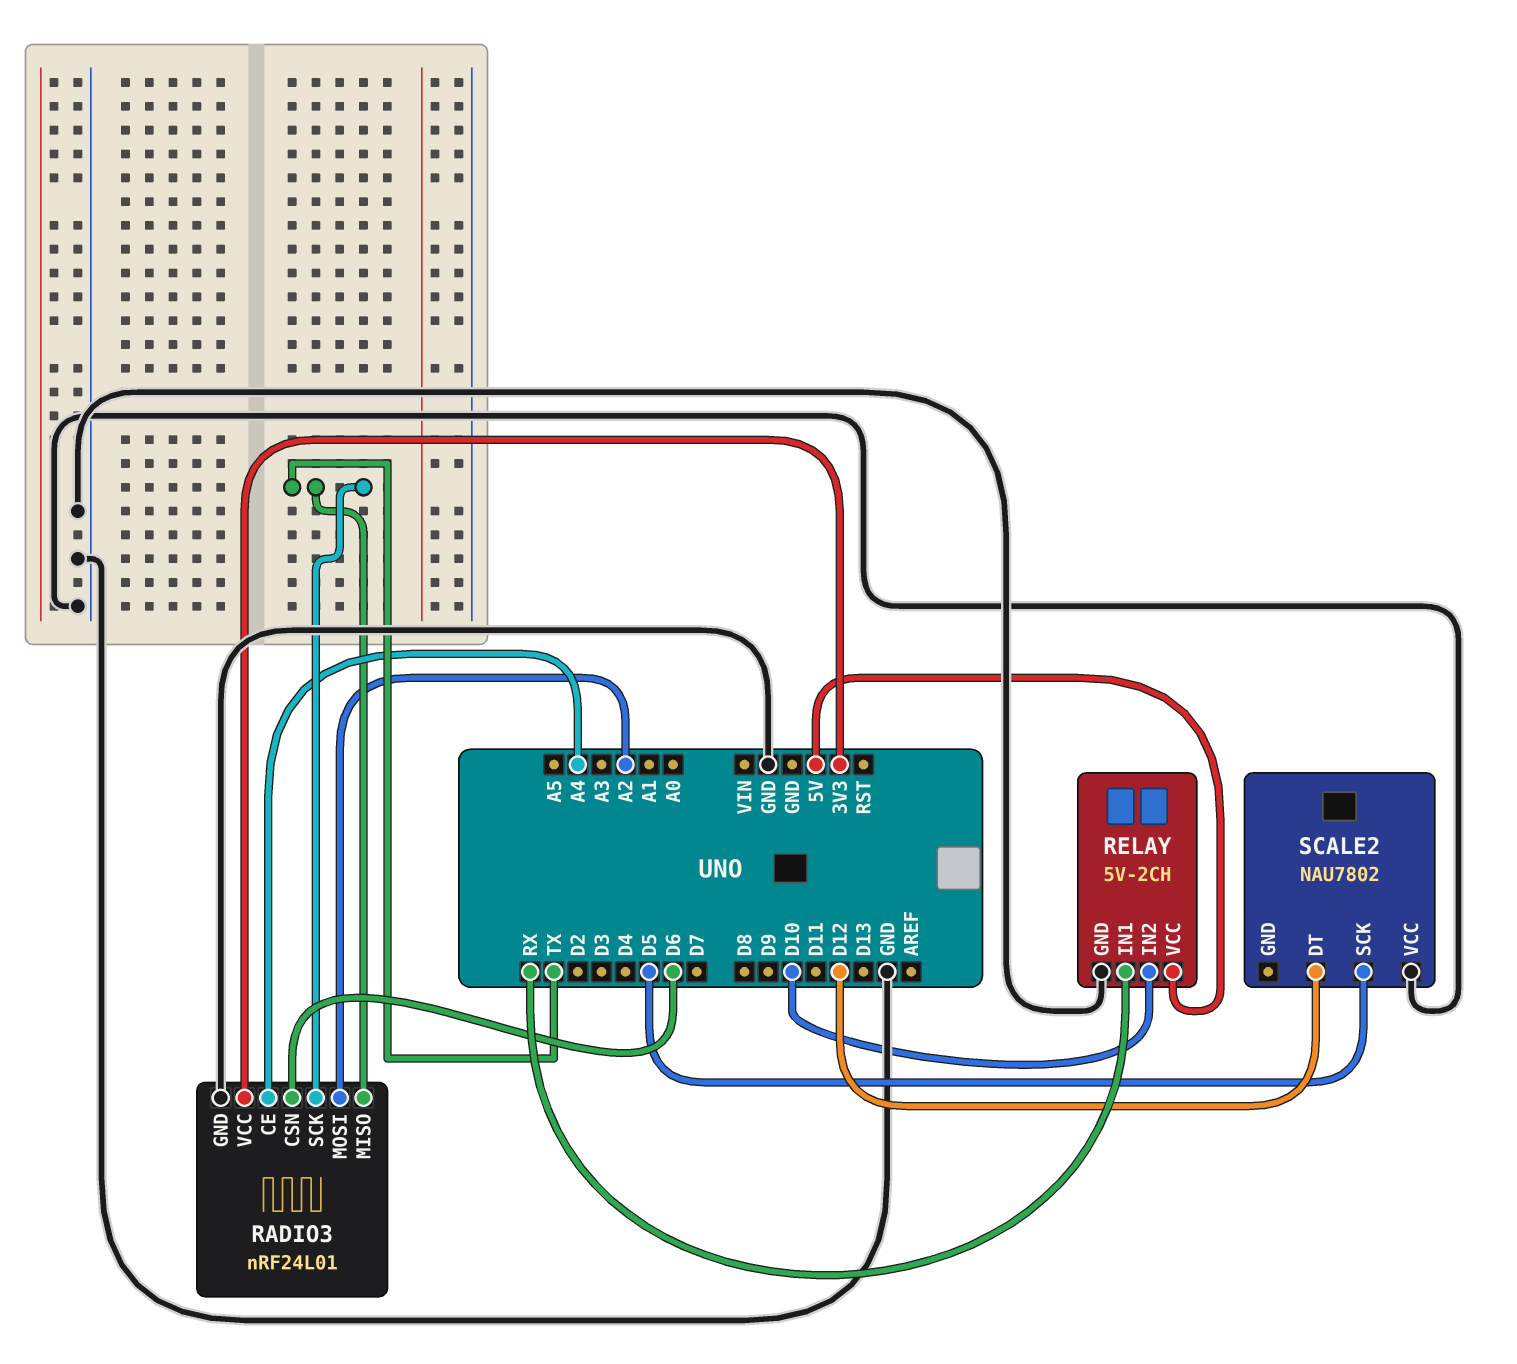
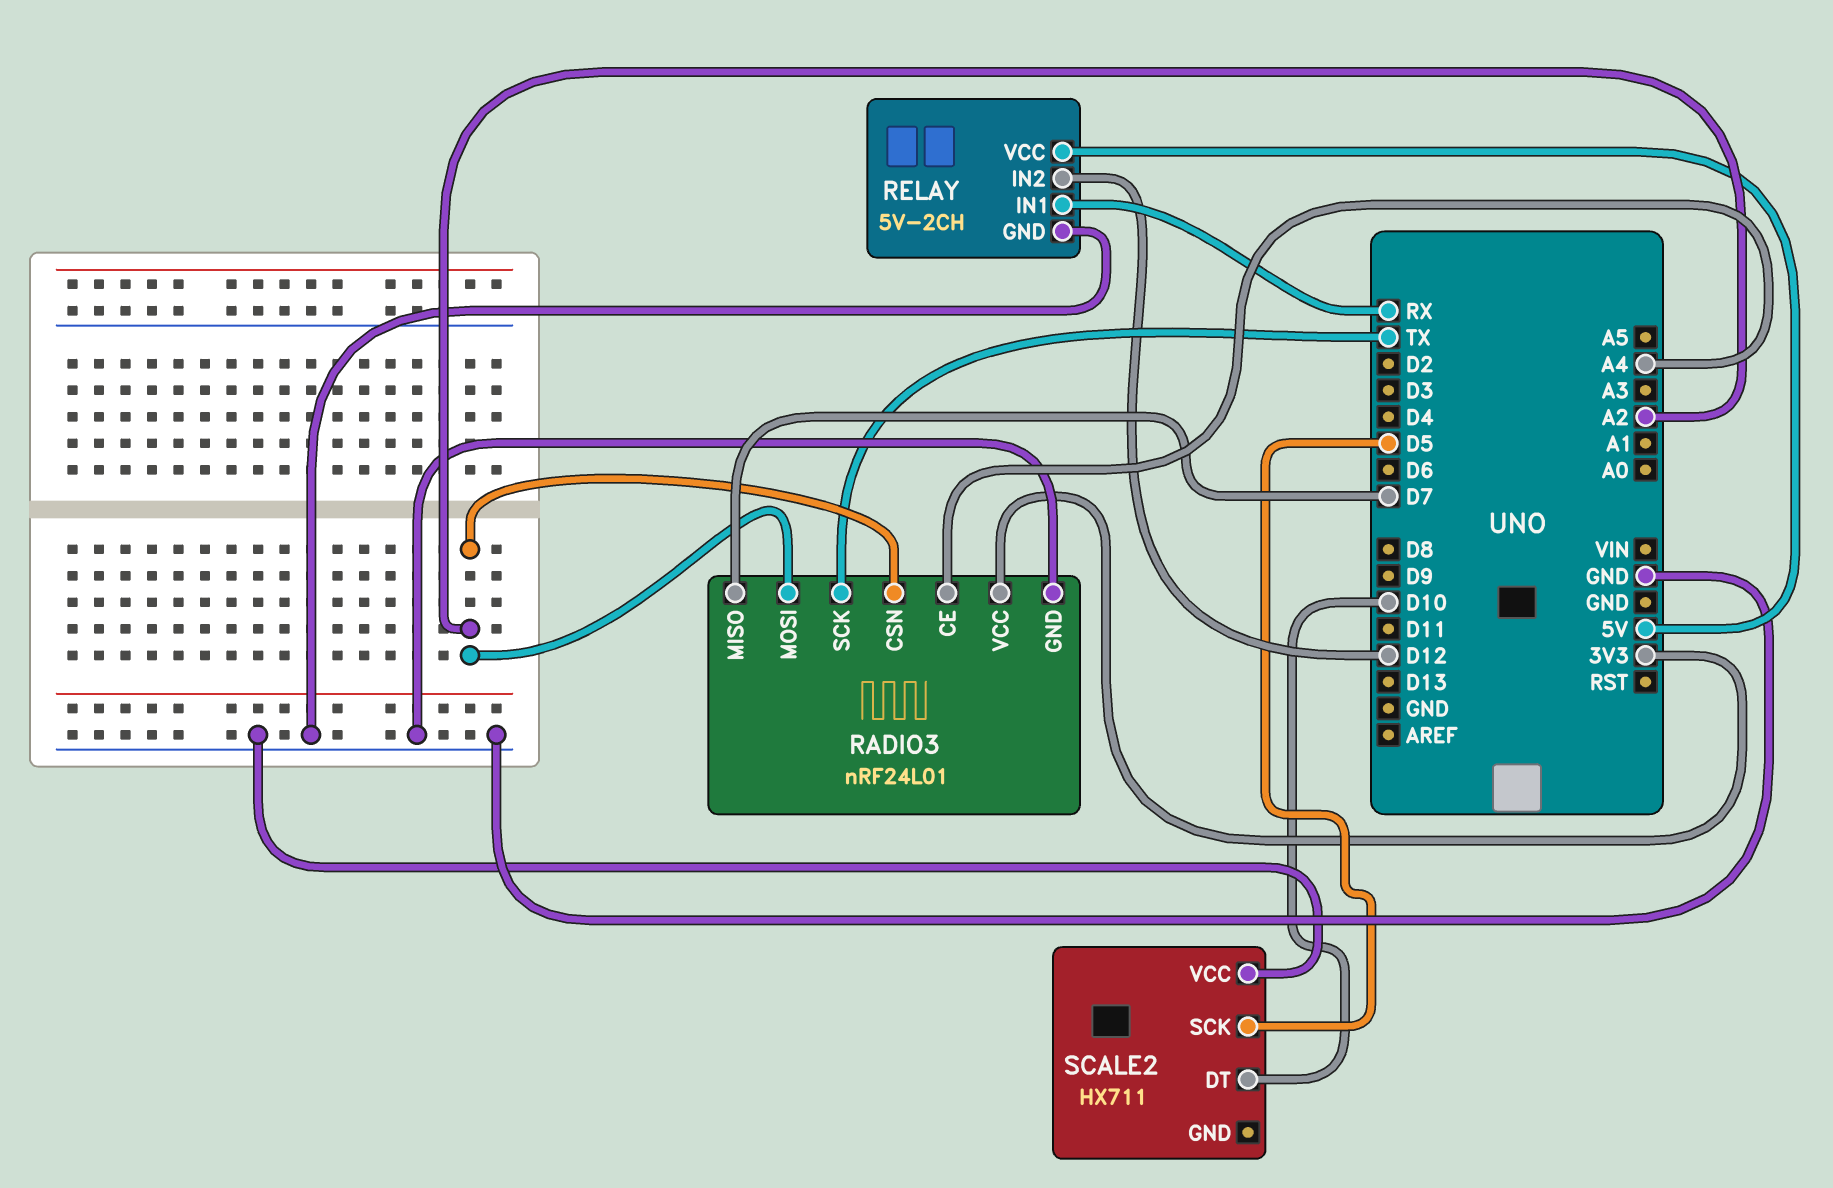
RADIO3 pin CSN: D6 -> A2
RADIO3 pin MISO: TX -> D7
RELAY pin IN2: D10 -> D12
SCALE2: NAU7802 -> HX711
SCALE2 pin DT: D12 -> D10

